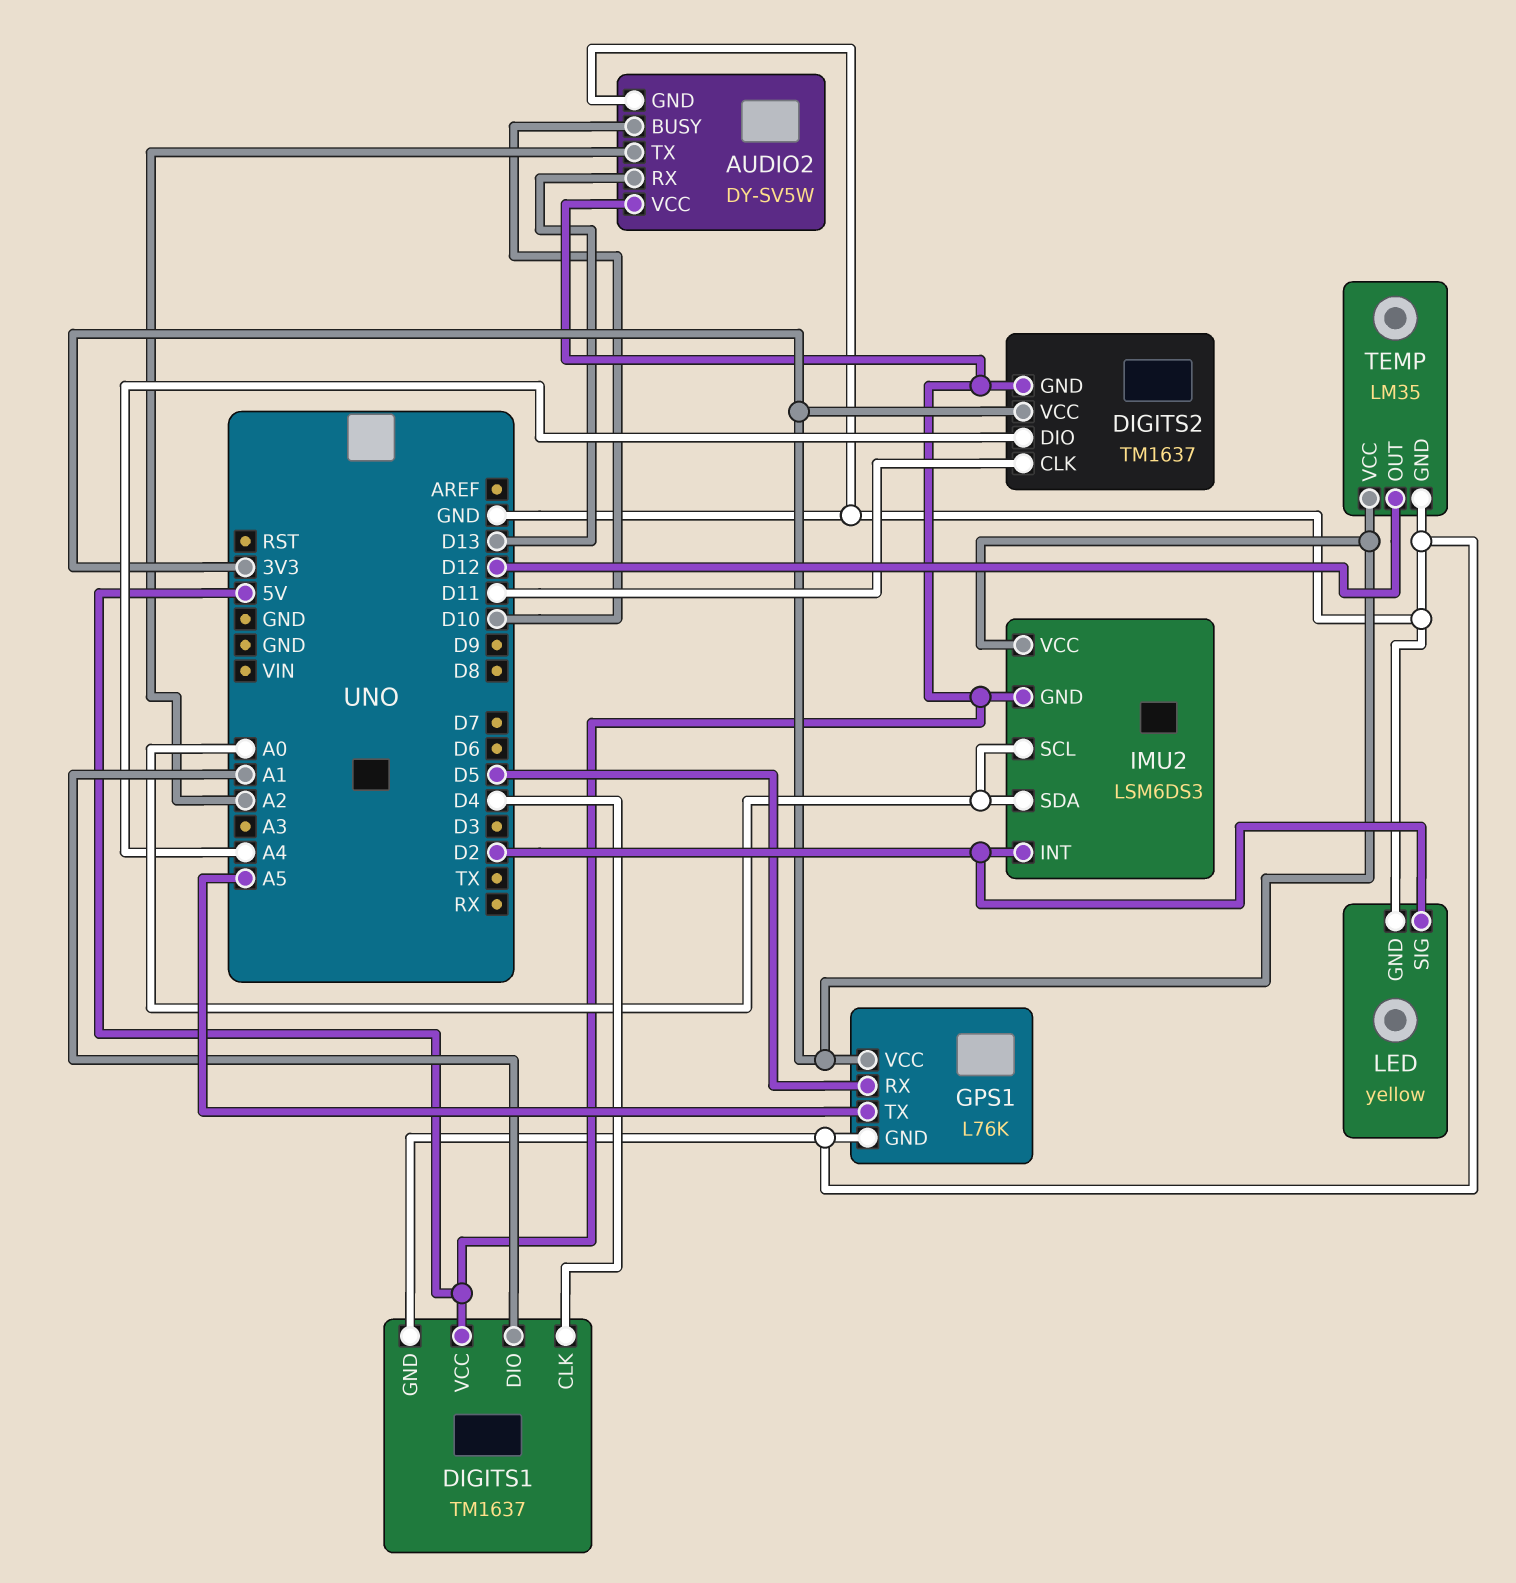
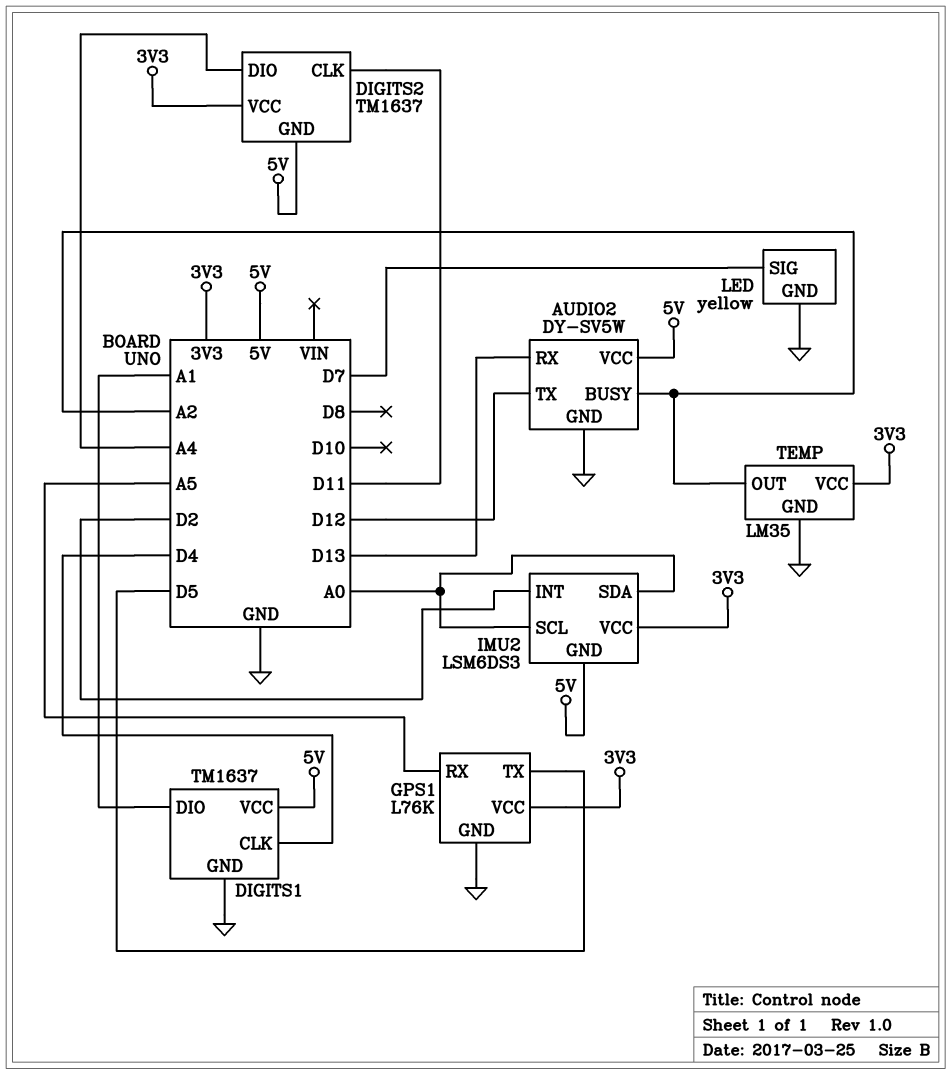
AUDIO2 pin BUSY: D10 -> A2
AUDIO2 pin TX: A2 -> D12
GPS1 pin RX: D5 -> A5
GPS1 pin TX: A5 -> D5
LED pin SIG: D2 -> D7
TEMP pin OUT: D12 -> A2

